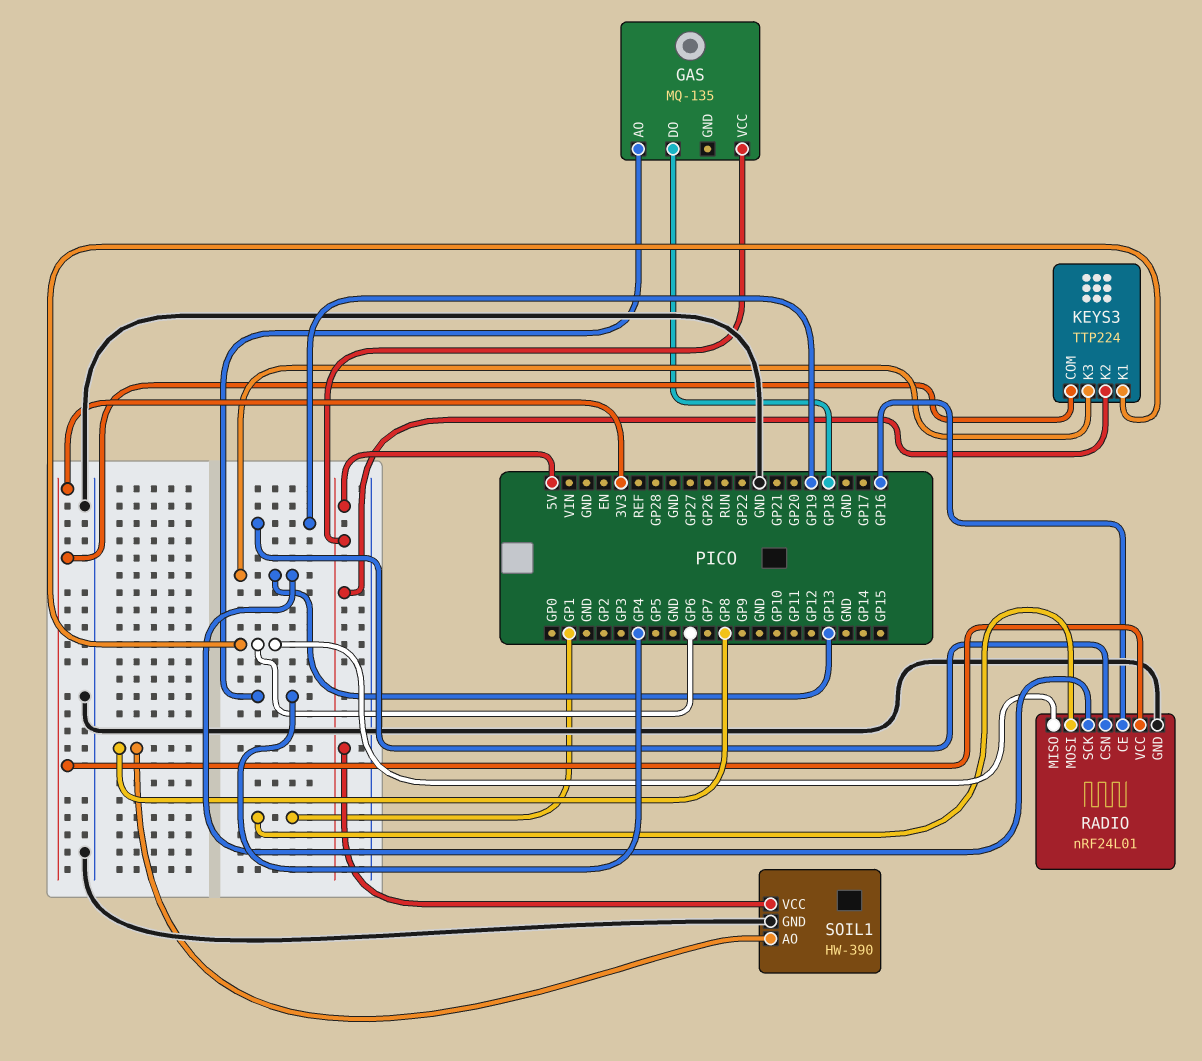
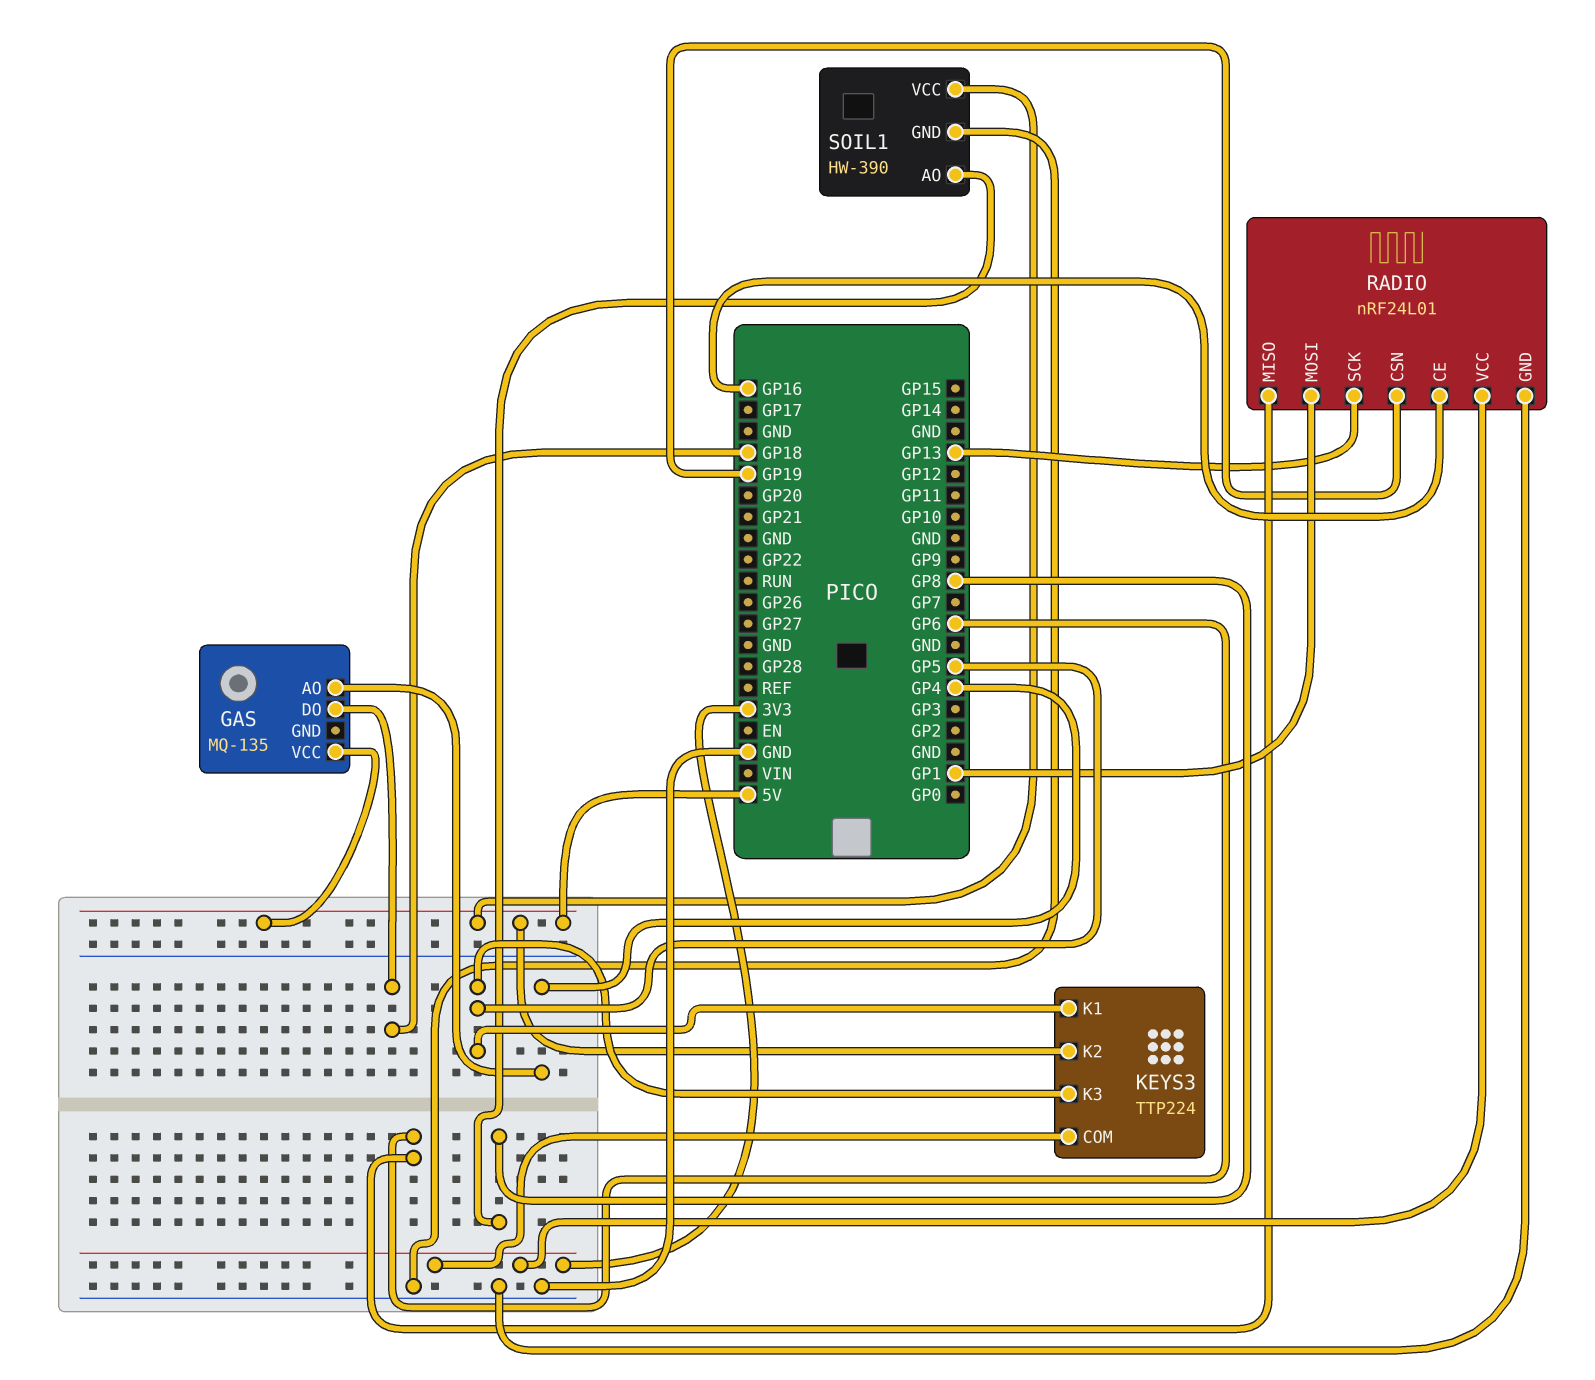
KEYS3 pin K1: GP6 -> GP5
KEYS3 pin K3: GP13 -> GP5

